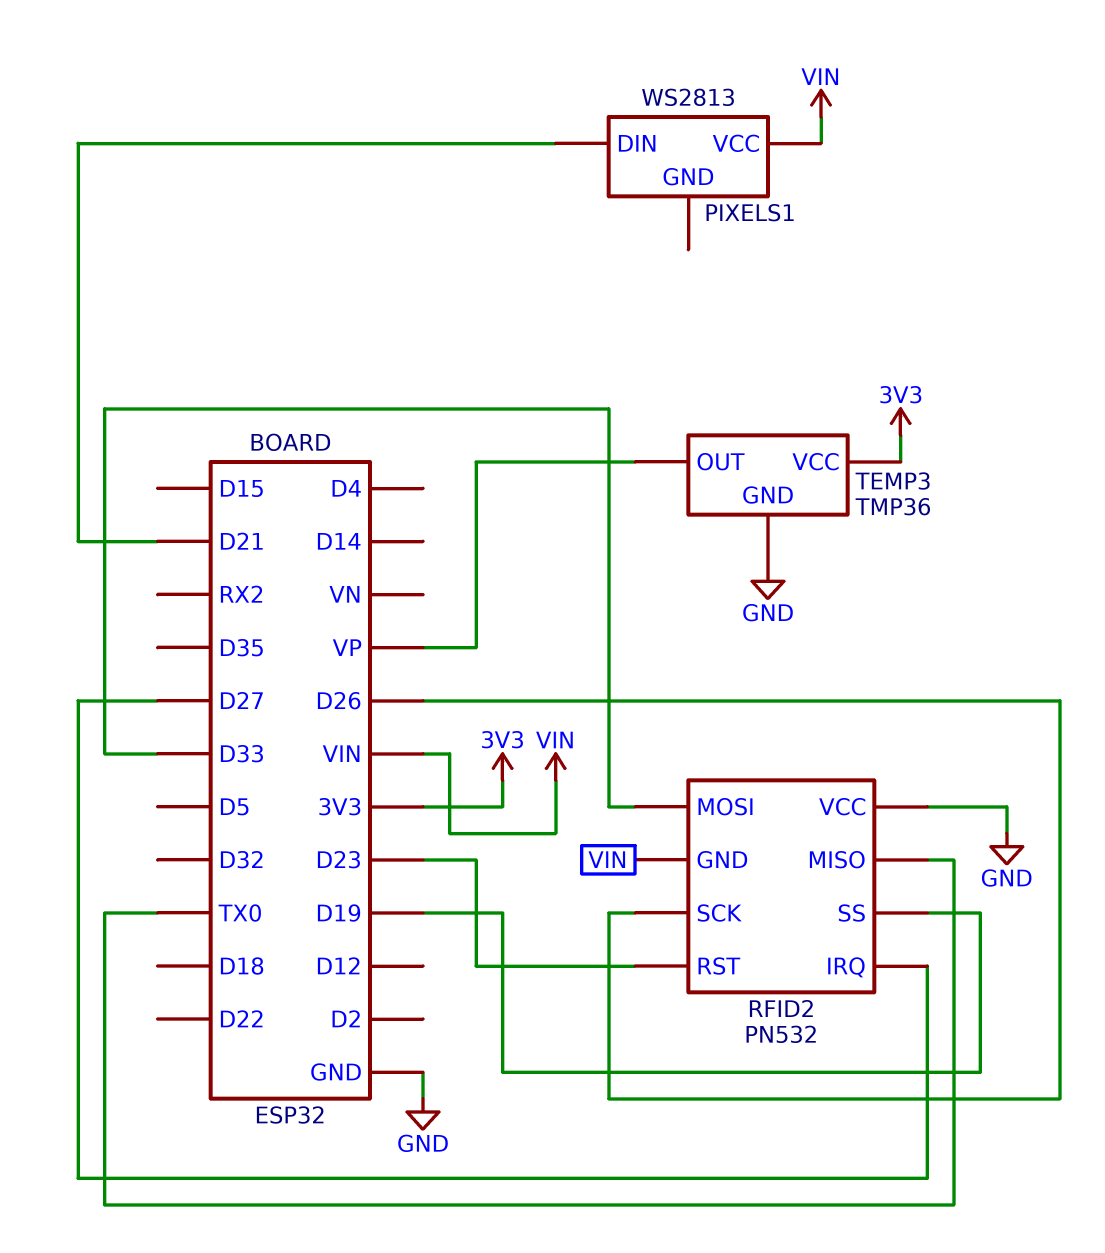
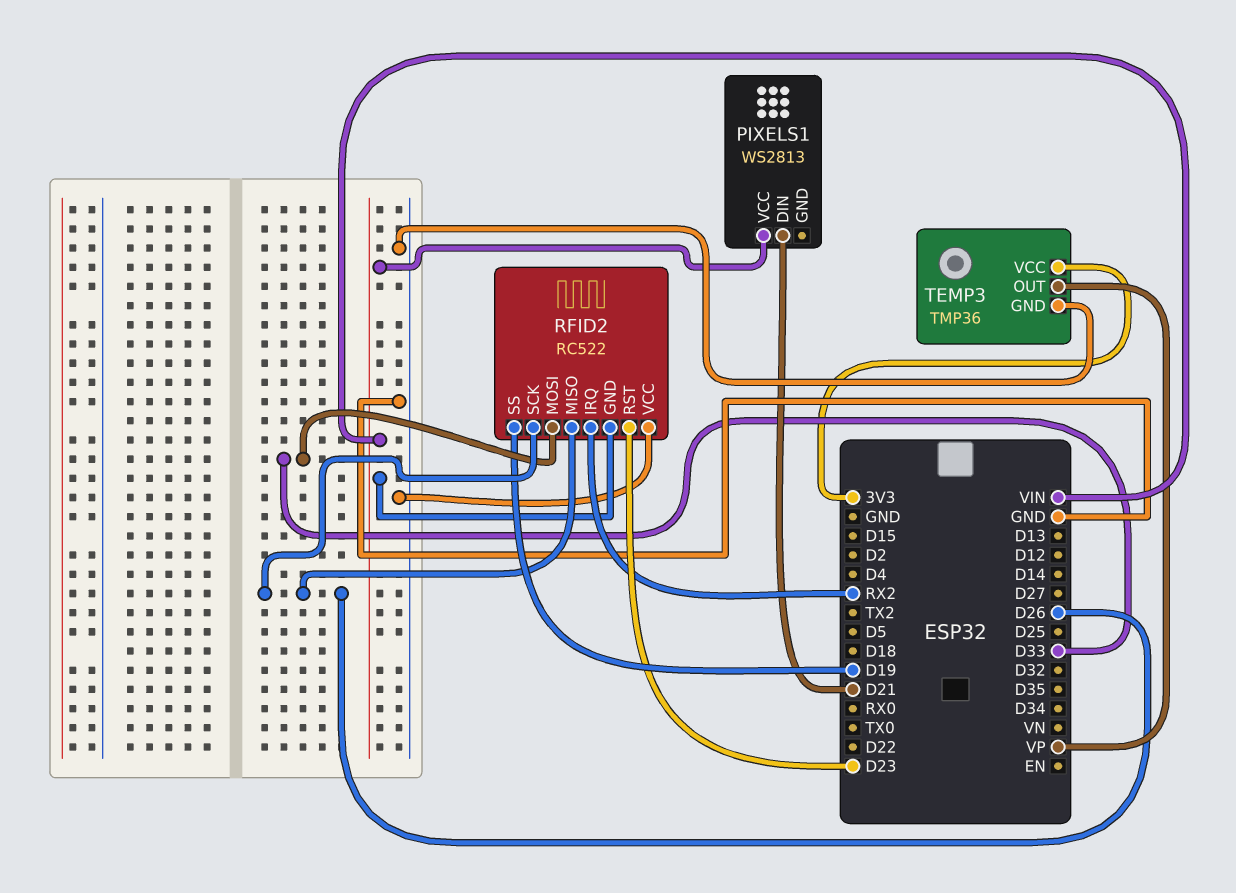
RFID2: PN532 -> RC522
RFID2 pin IRQ: D27 -> RX2
RFID2 pin MISO: TX0 -> D26

